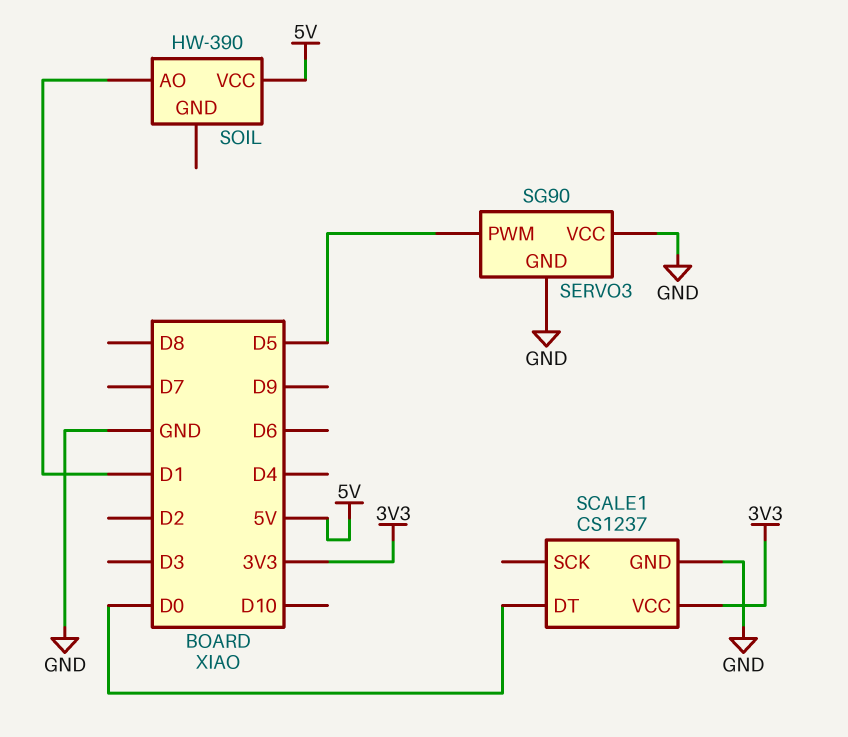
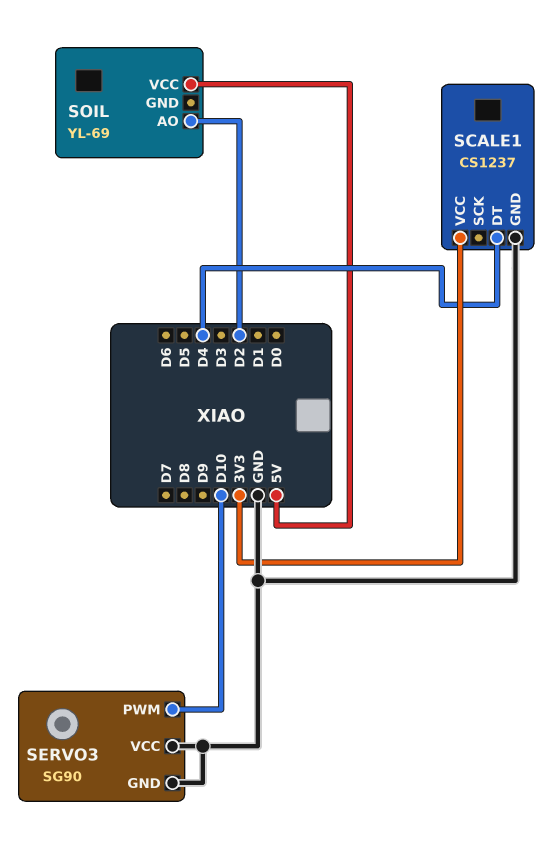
SCALE1 pin DT: D0 -> D4
SERVO3 pin PWM: D5 -> D10
SOIL: HW-390 -> YL-69
SOIL pin AO: D1 -> D2

